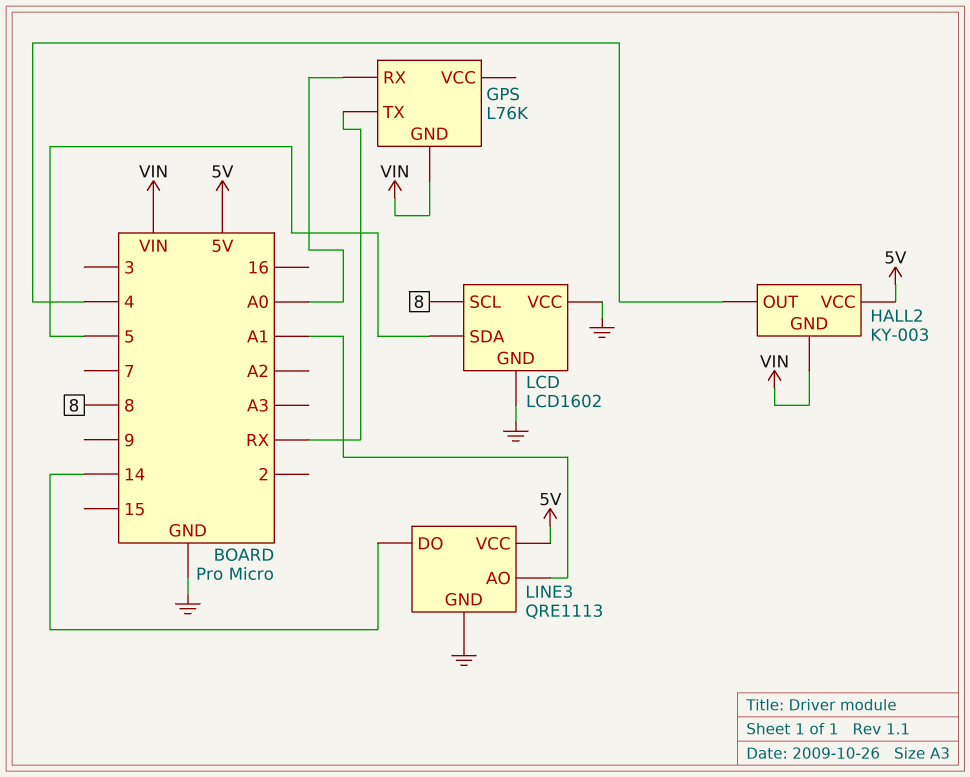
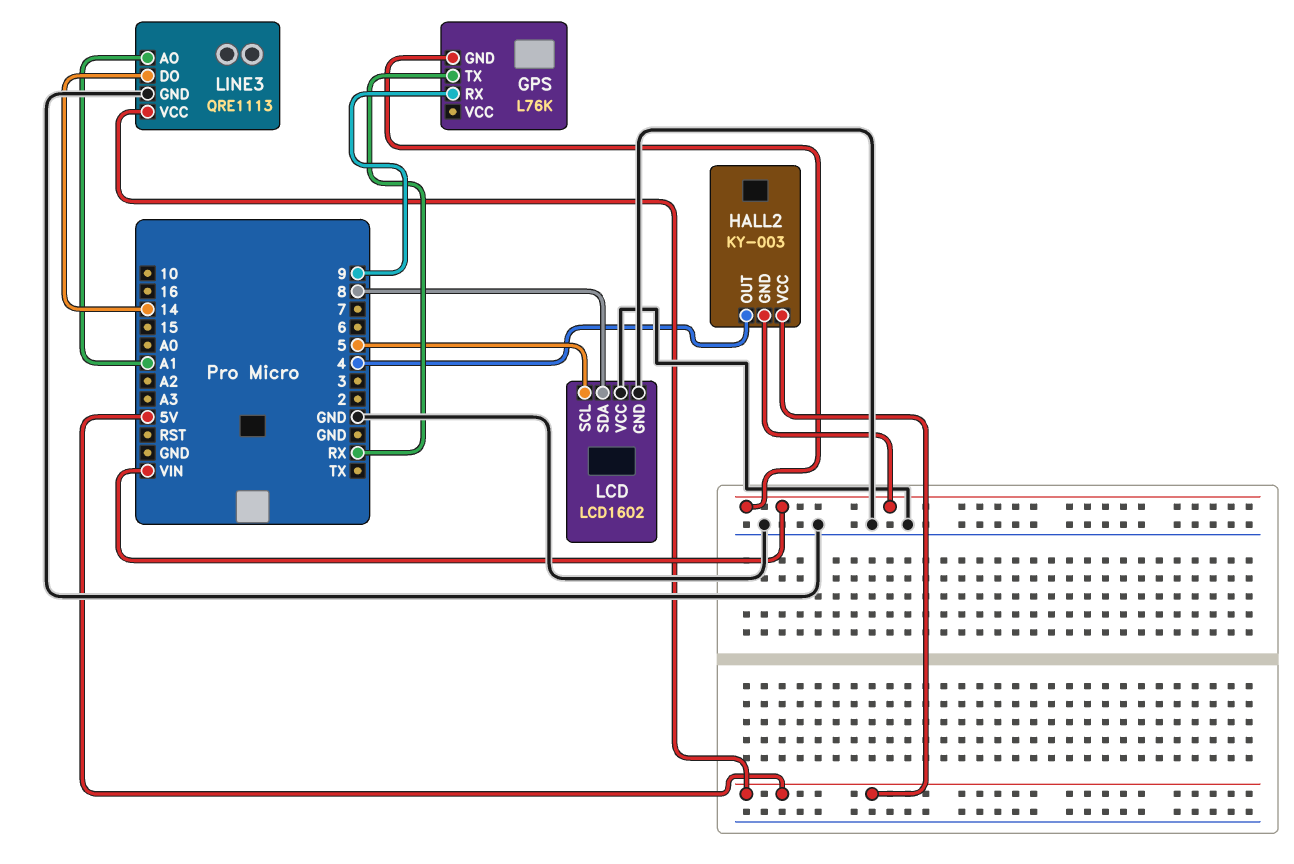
GPS pin RX: A0 -> 9
LCD pin SCL: 8 -> 5
LCD pin SDA: 5 -> 8

